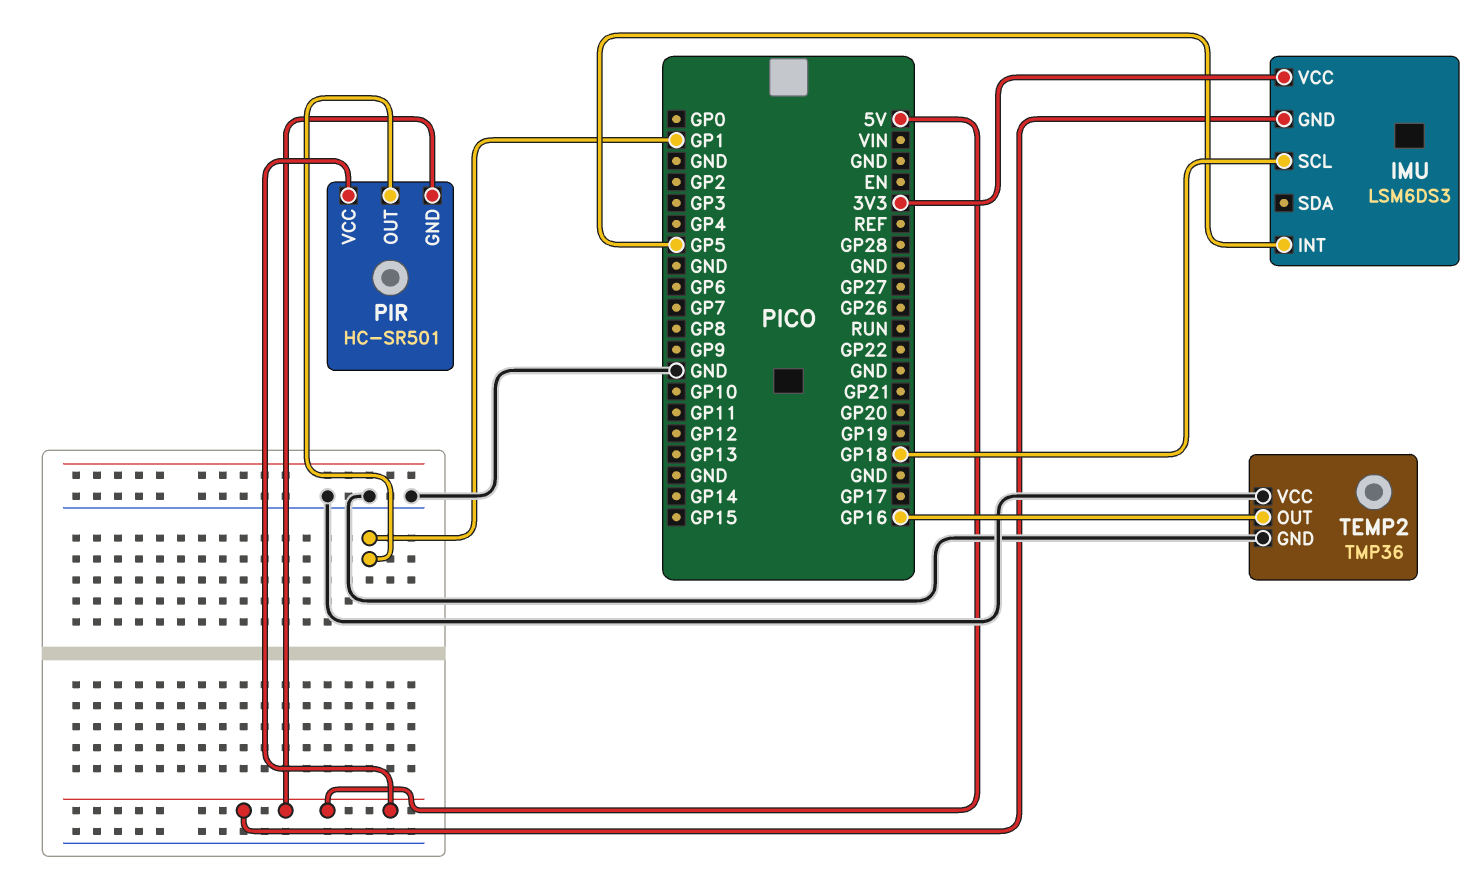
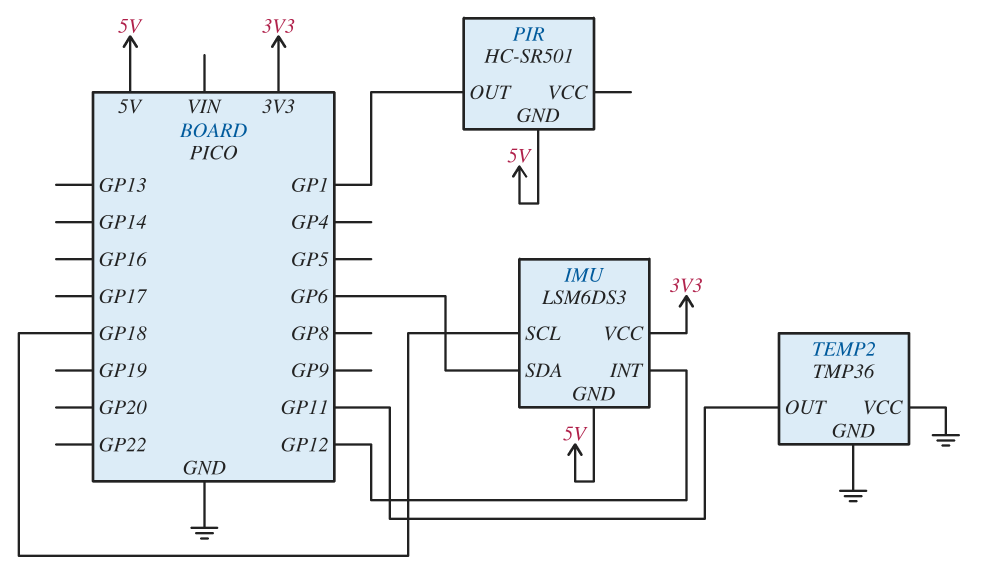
IMU pin INT: GP5 -> GP12
IMU pin SDA: none -> GP6
PIR pin VCC: 5V -> none
TEMP2 pin OUT: GP16 -> GP11

